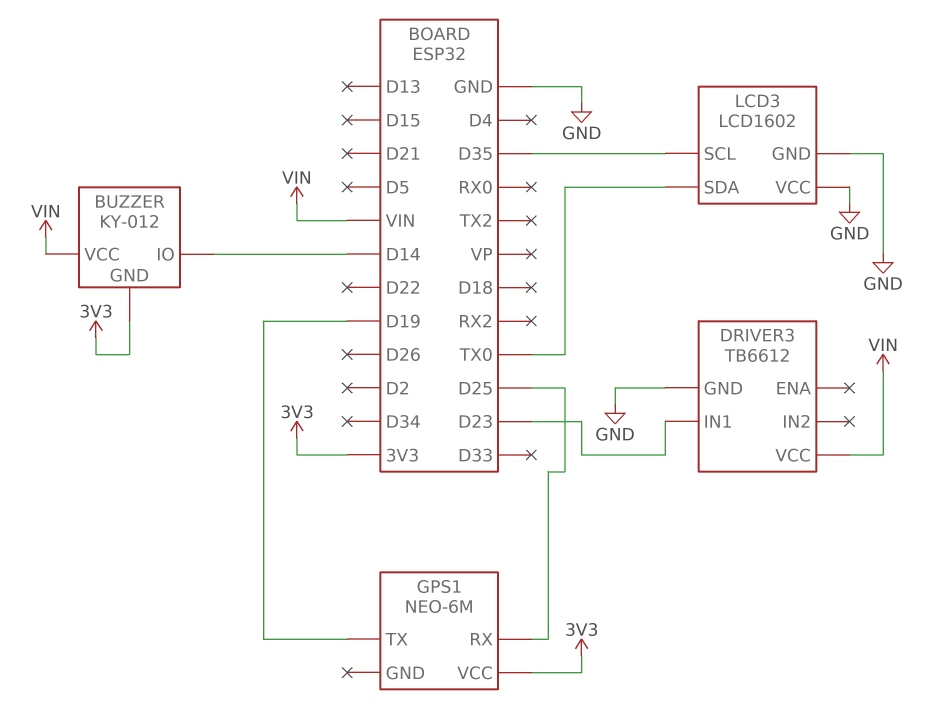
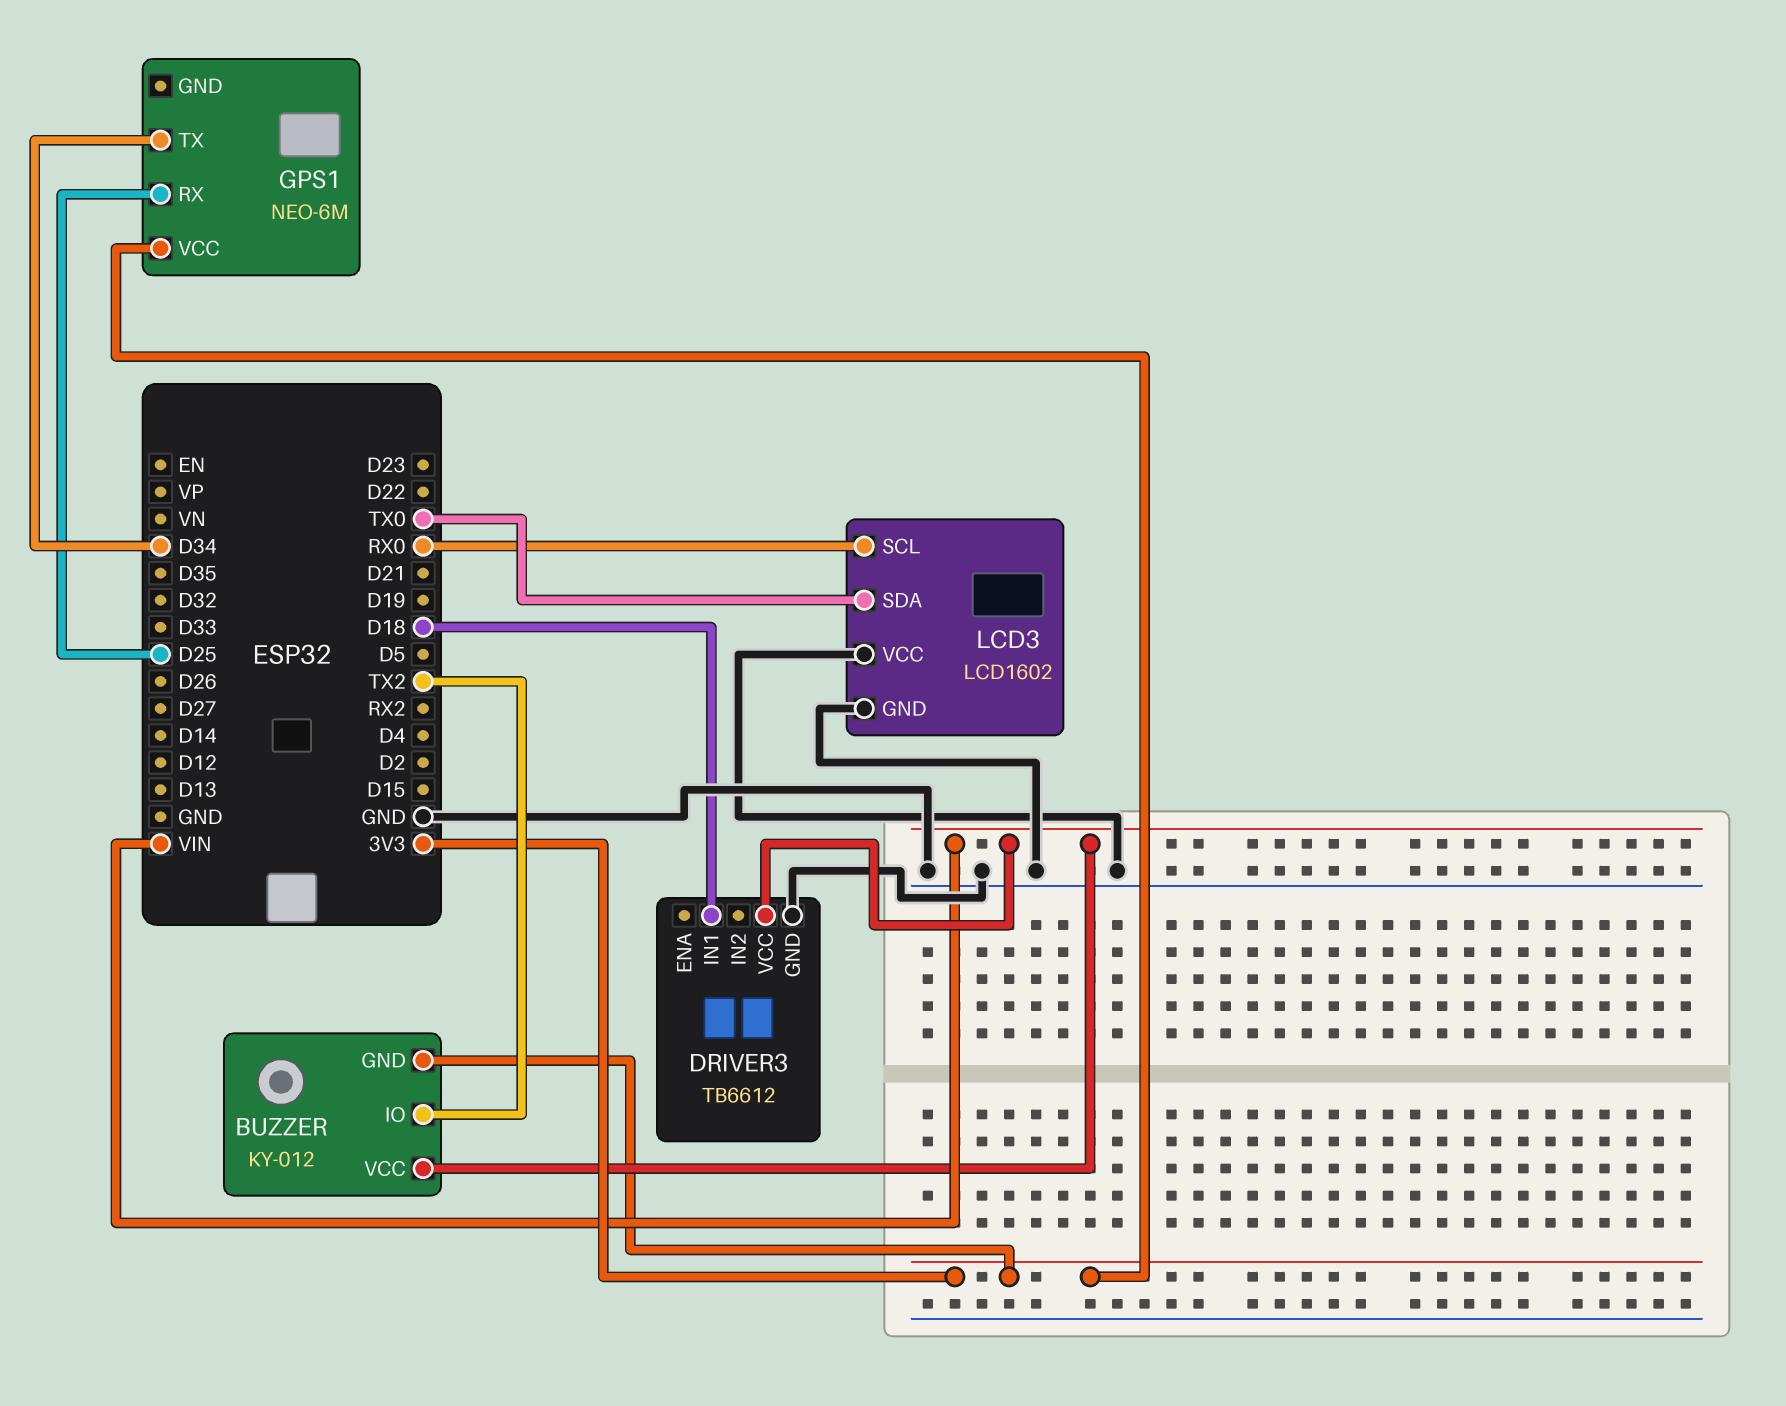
BUZZER pin IO: D14 -> TX2
DRIVER3 pin IN1: D23 -> D18
GPS1 pin TX: D19 -> D34
LCD3 pin SCL: D35 -> RX0

